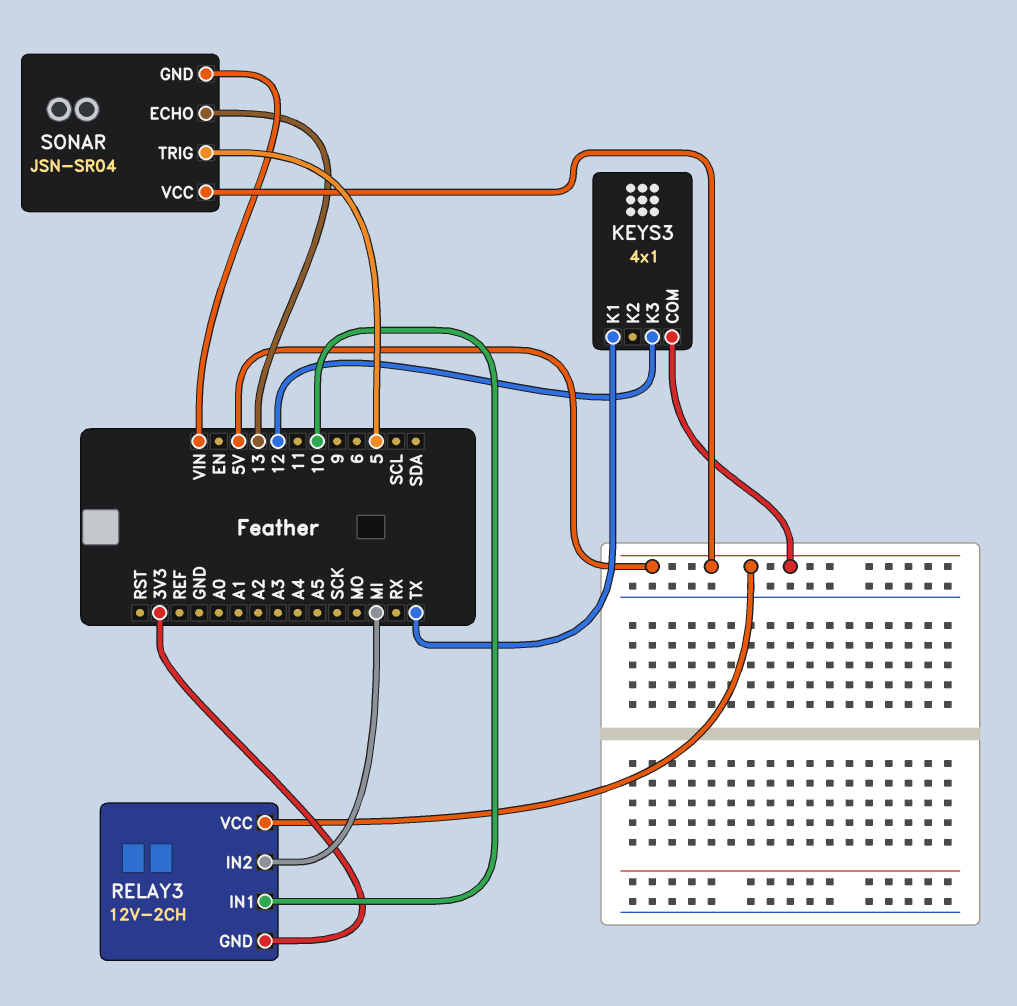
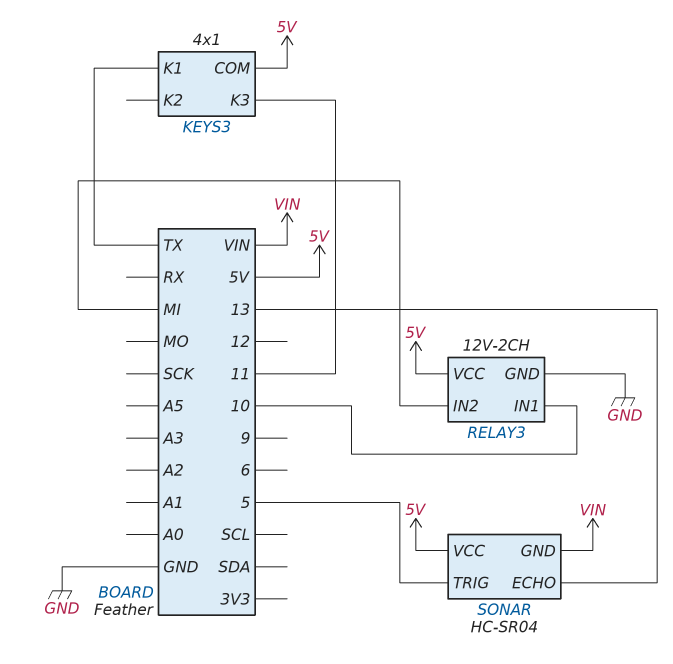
KEYS3 pin K3: 12 -> 11
RELAY3 pin GND: 3V3 -> GND
SONAR: JSN-SR04 -> HC-SR04

